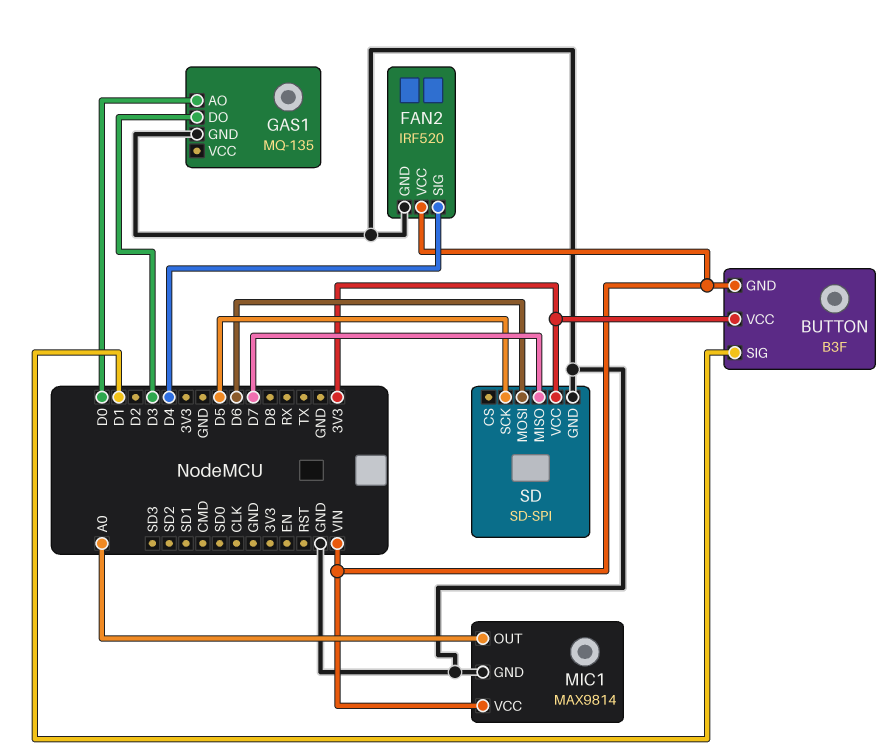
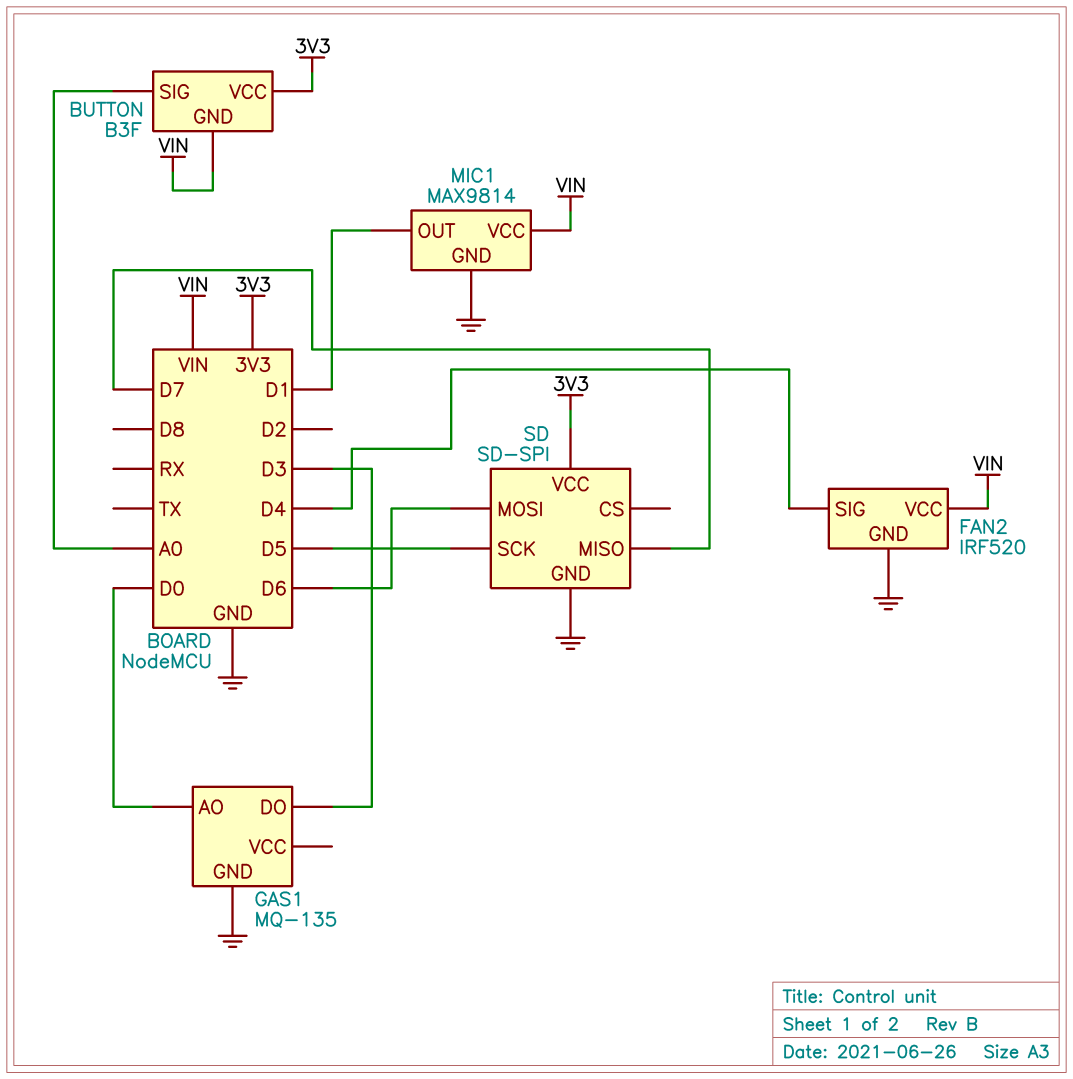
BUTTON pin SIG: D1 -> A0
MIC1 pin OUT: A0 -> D1

